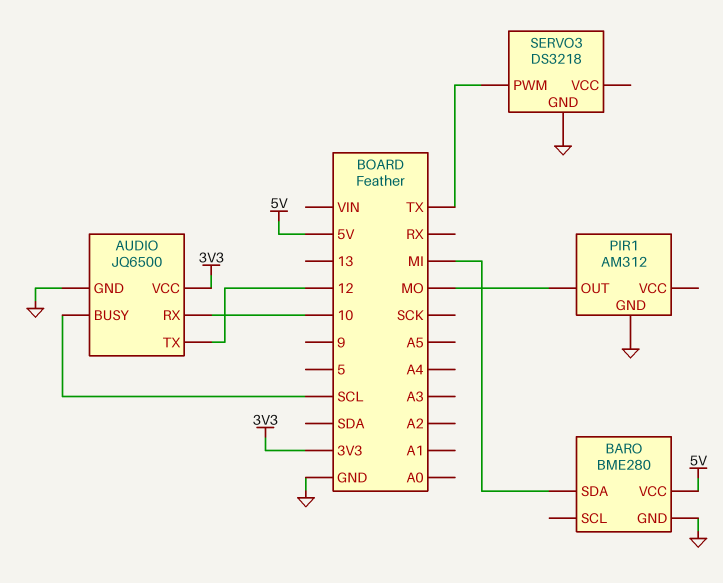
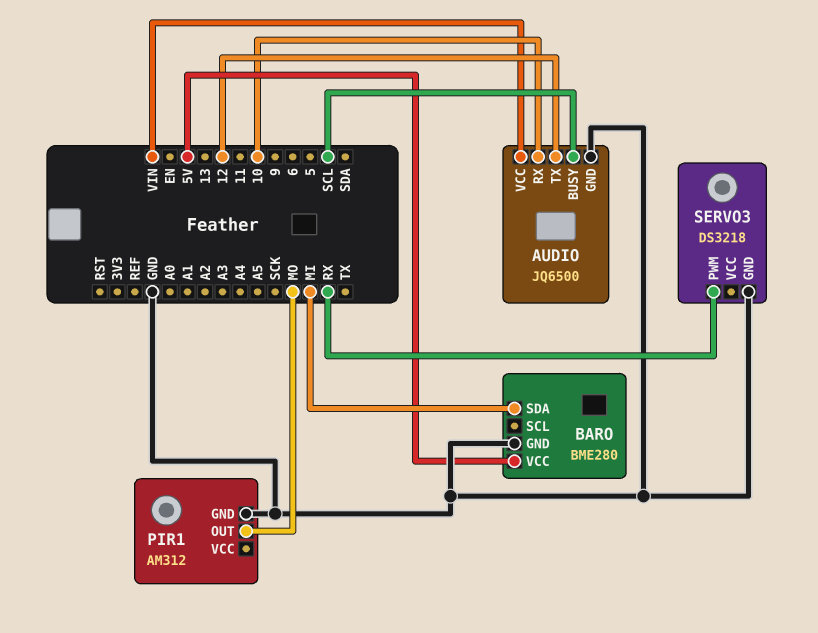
AUDIO pin VCC: 3V3 -> VIN
SERVO3 pin PWM: TX -> RX

